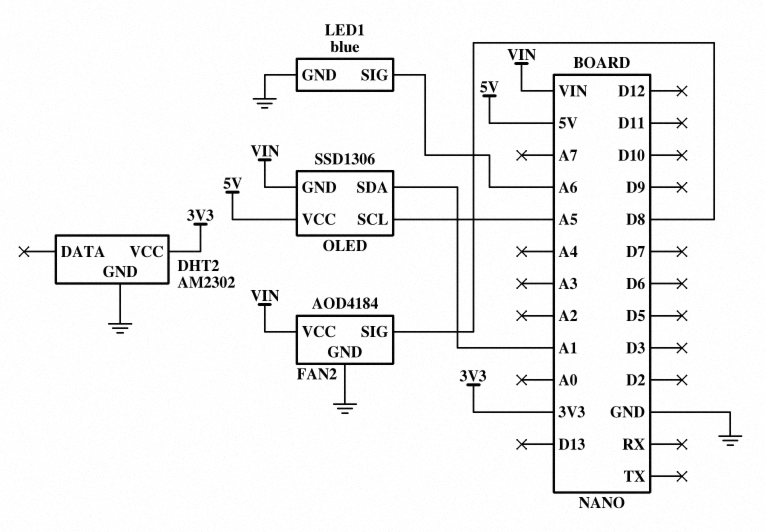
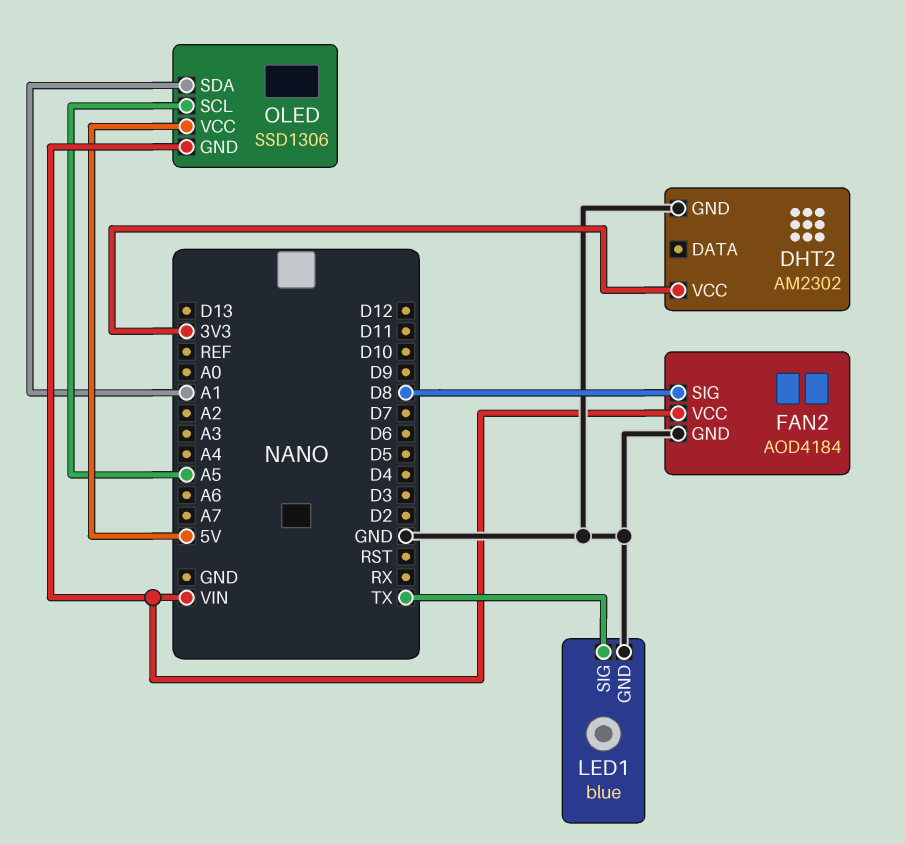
LED1 pin SIG: A6 -> TX

